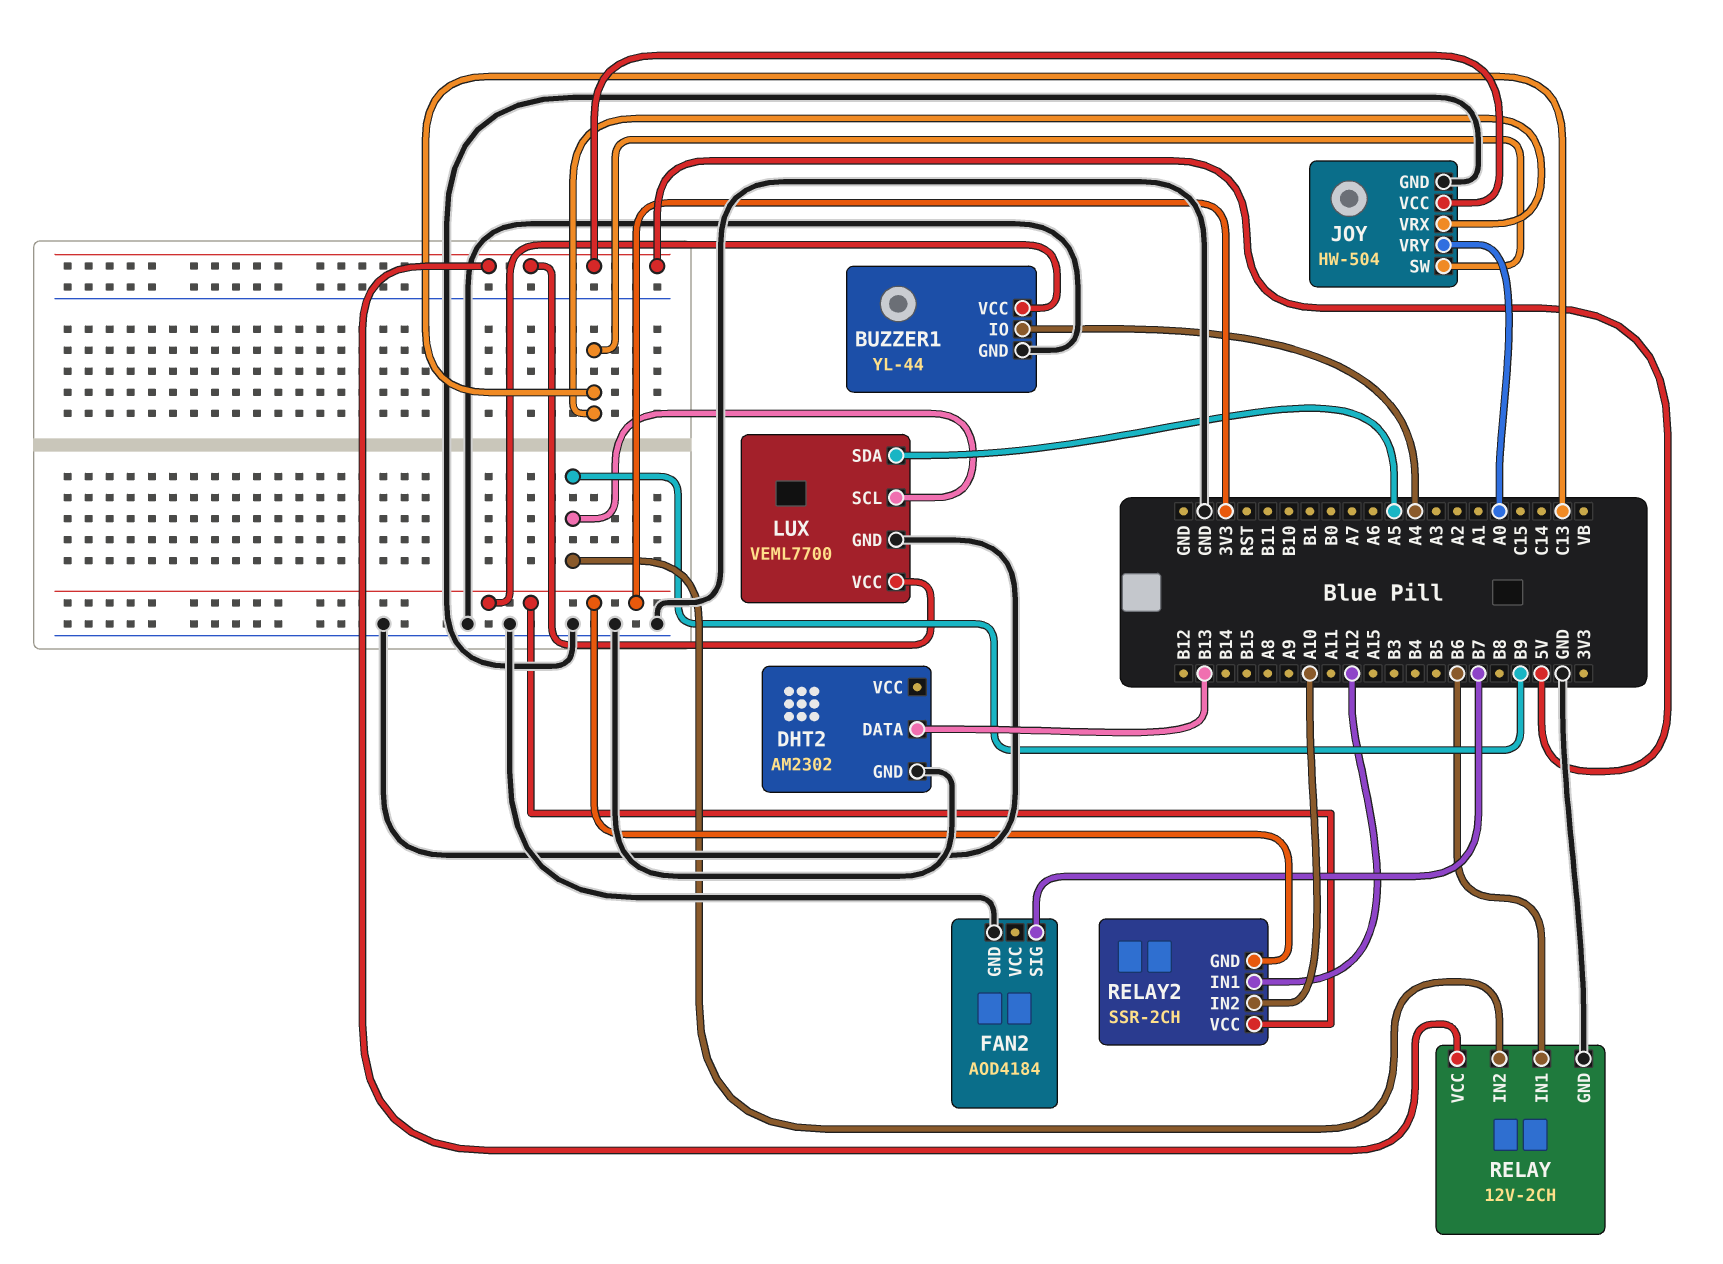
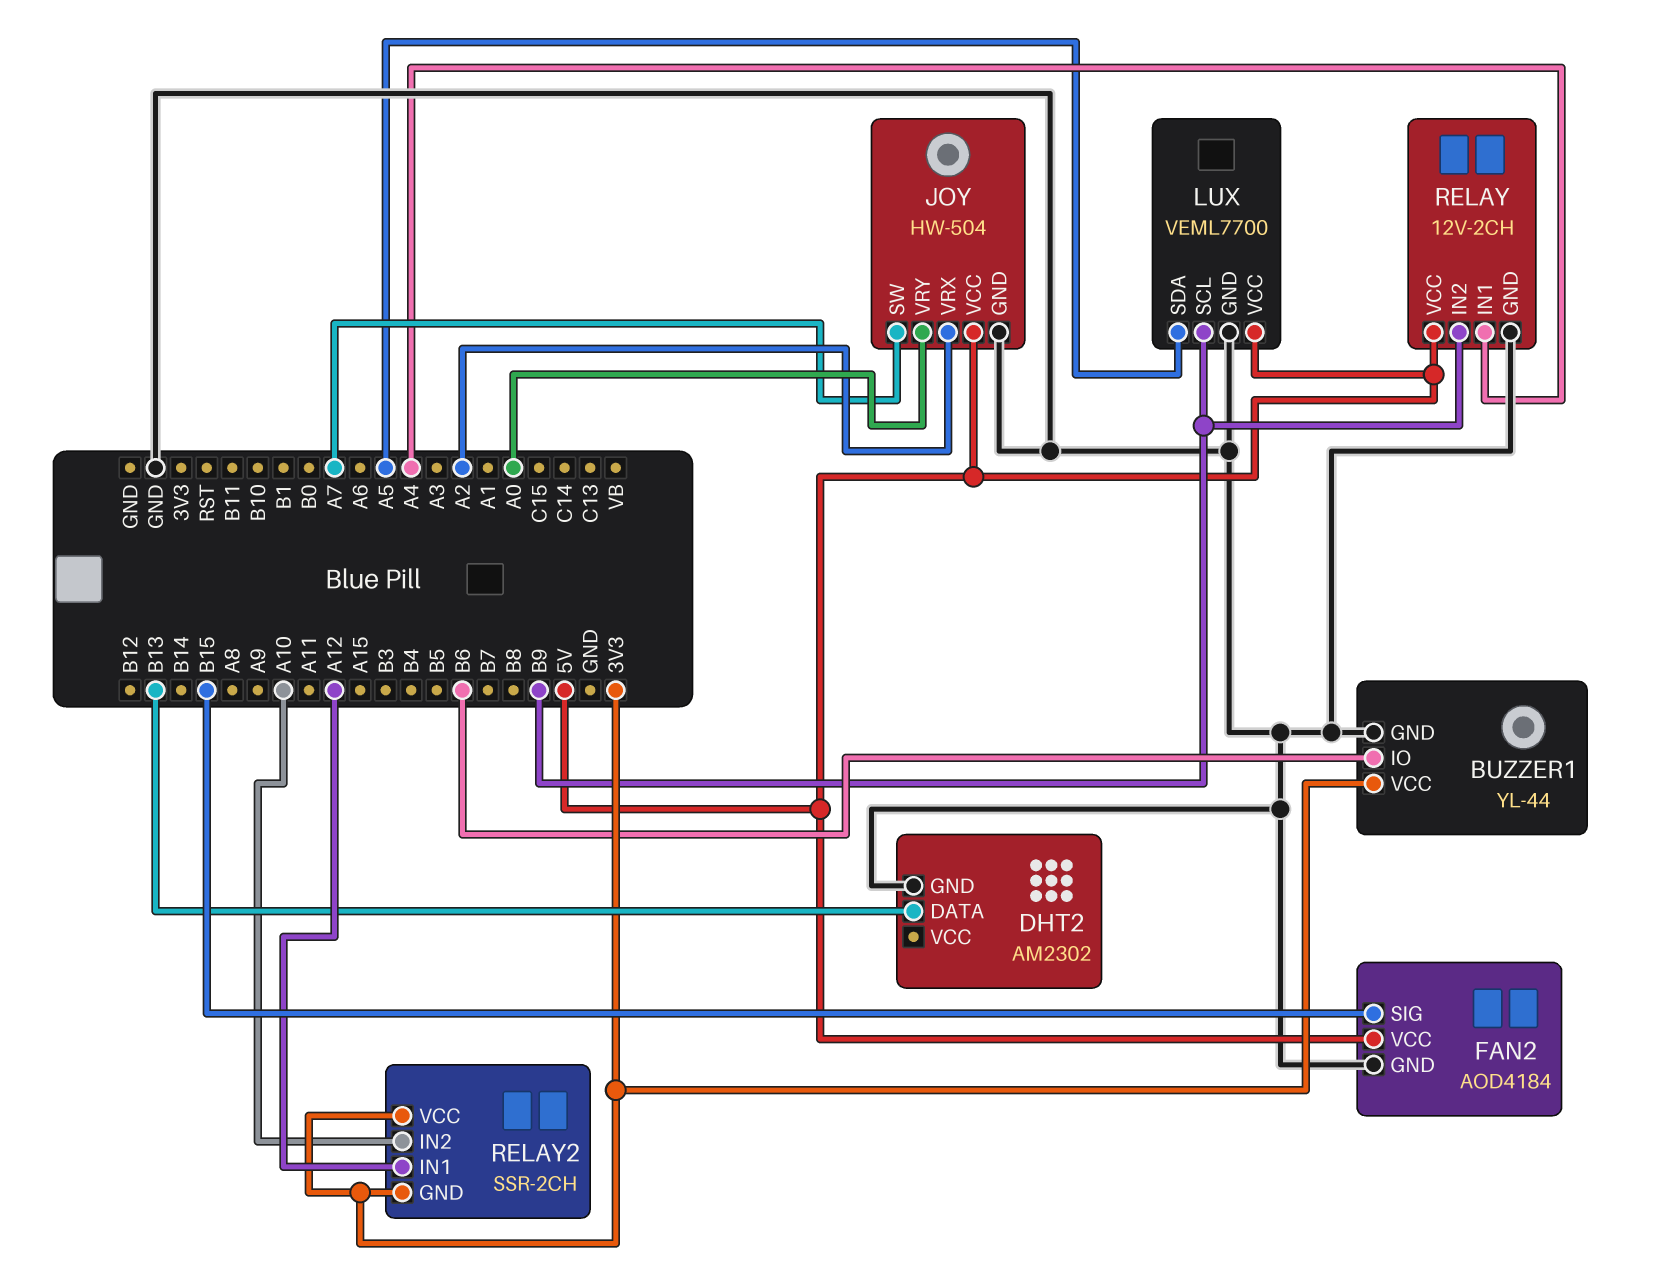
BUZZER1 pin IO: A4 -> B6
FAN2 pin SIG: B7 -> B15
FAN2 pin VCC: none -> 5V
JOY pin SW: C13 -> A7
JOY pin VRX: C13 -> A2
RELAY pin IN1: B6 -> A4

